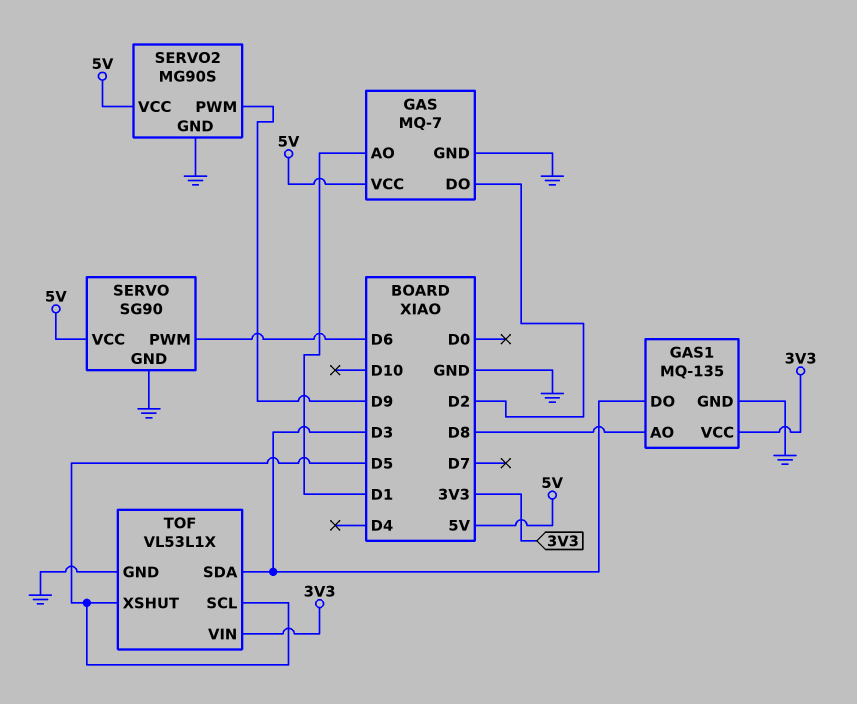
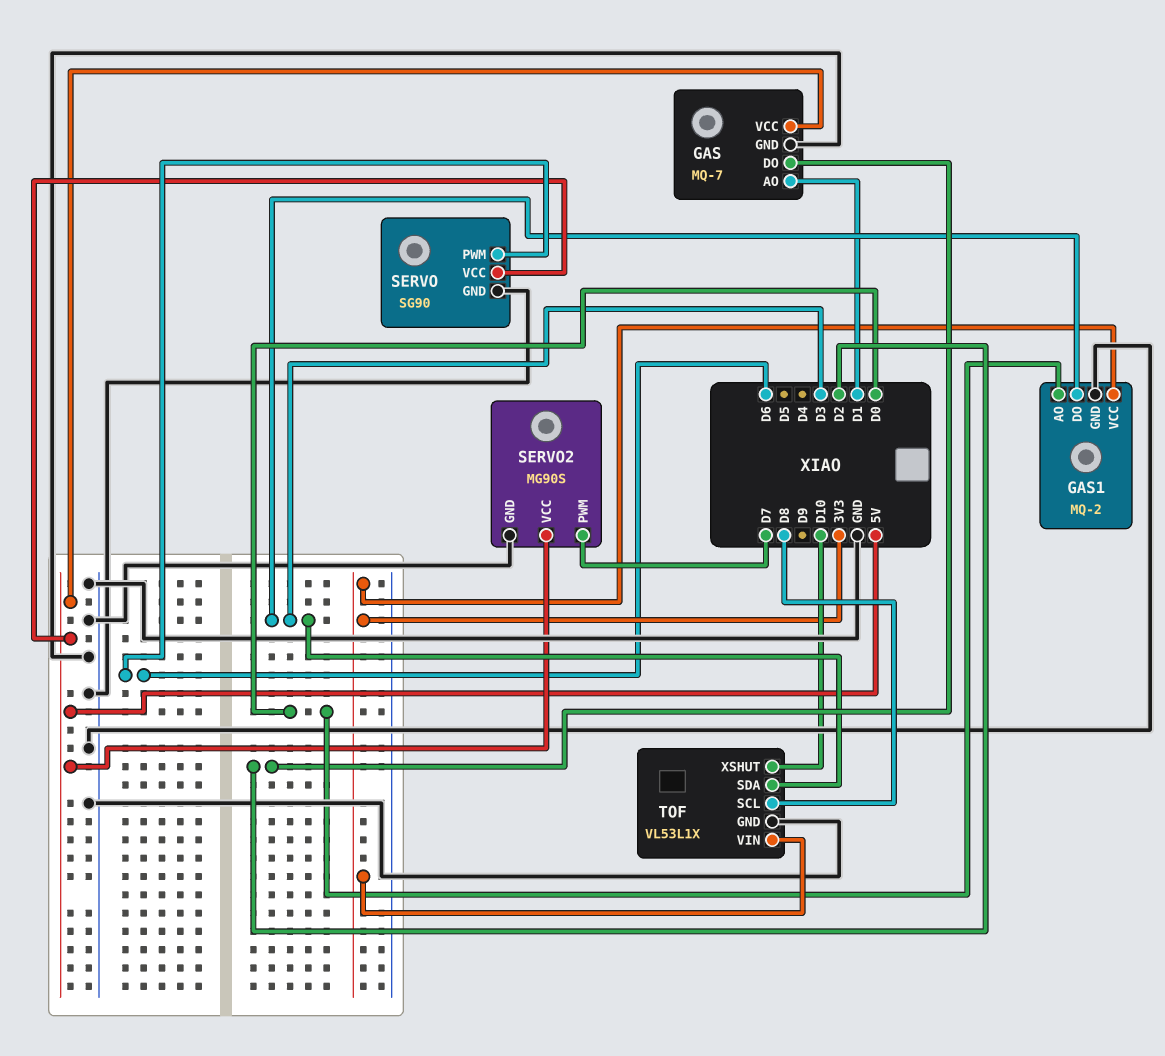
GAS1: MQ-135 -> MQ-2
GAS1 pin AO: D8 -> D0
SERVO2 pin PWM: D9 -> D7
TOF pin SCL: D5 -> D8
TOF pin XSHUT: D5 -> D10

